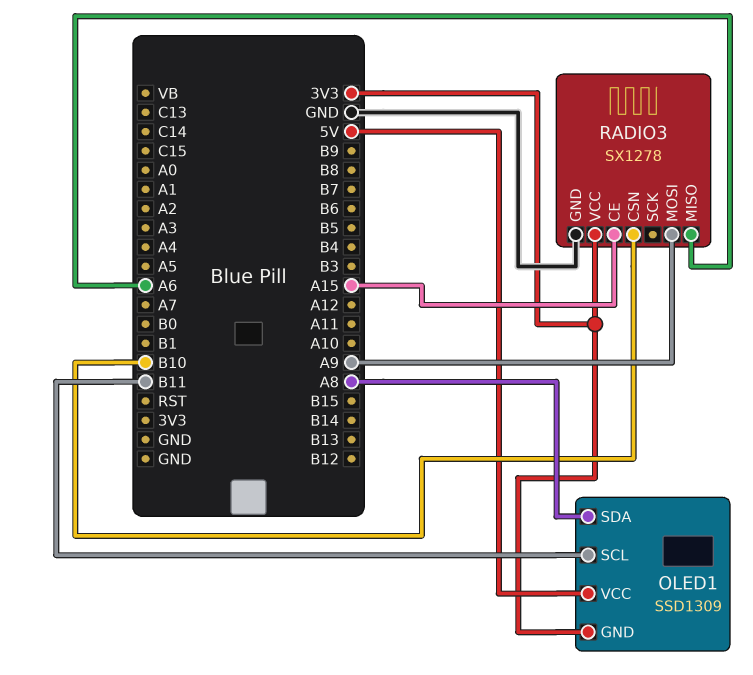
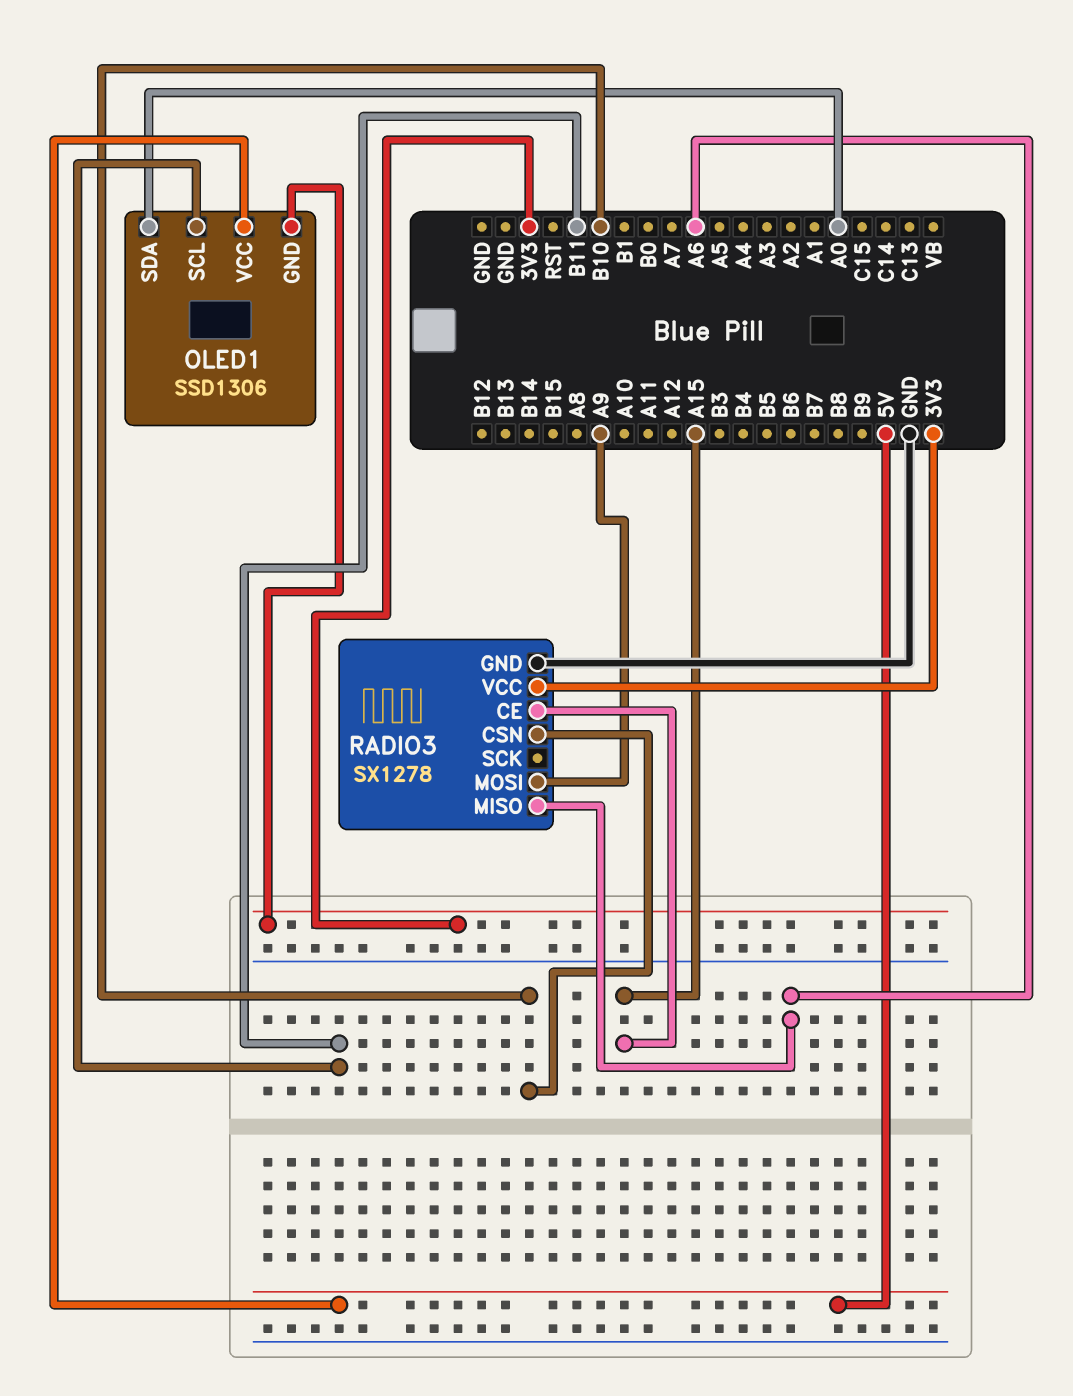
OLED1: SSD1309 -> SSD1306
OLED1 pin SDA: A8 -> A0

